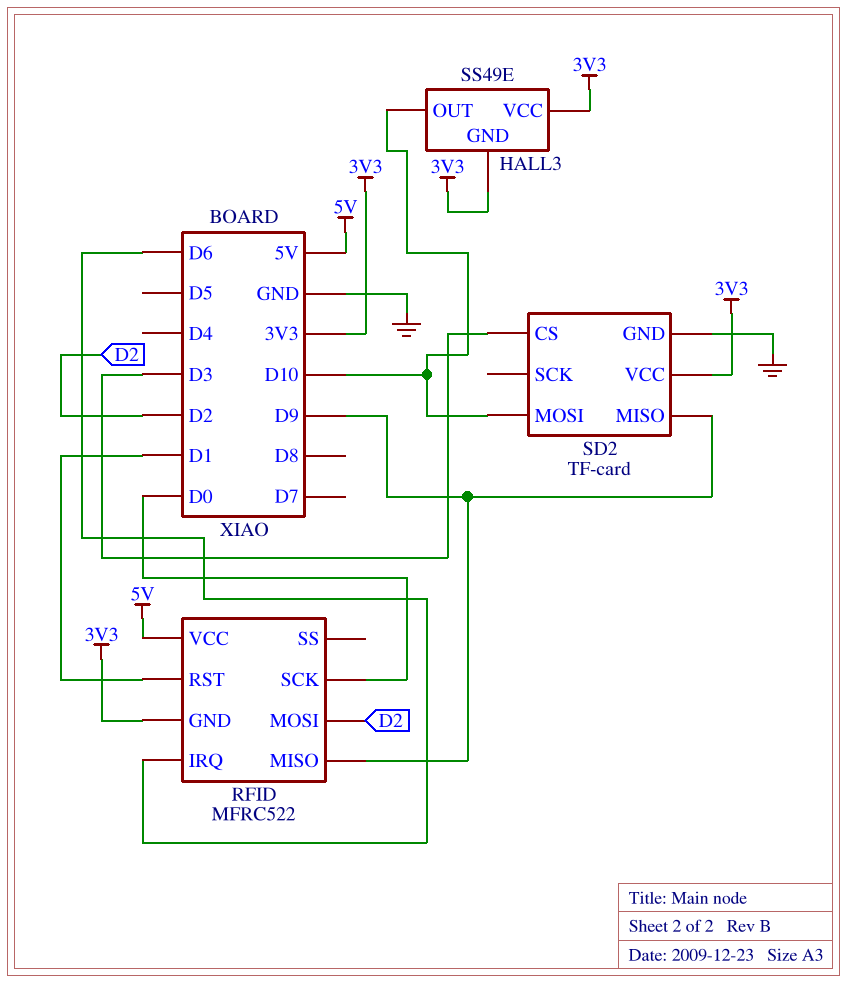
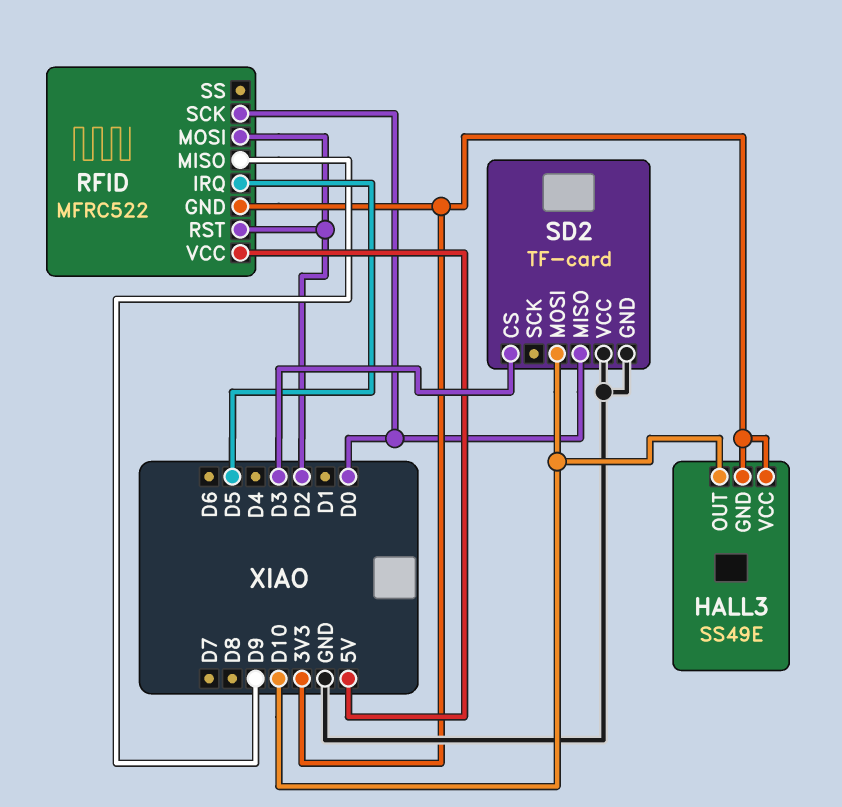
RFID pin IRQ: D6 -> D5
RFID pin RST: D1 -> D2
SD2 pin MISO: D9 -> D0
SD2 pin VCC: 3V3 -> GND

